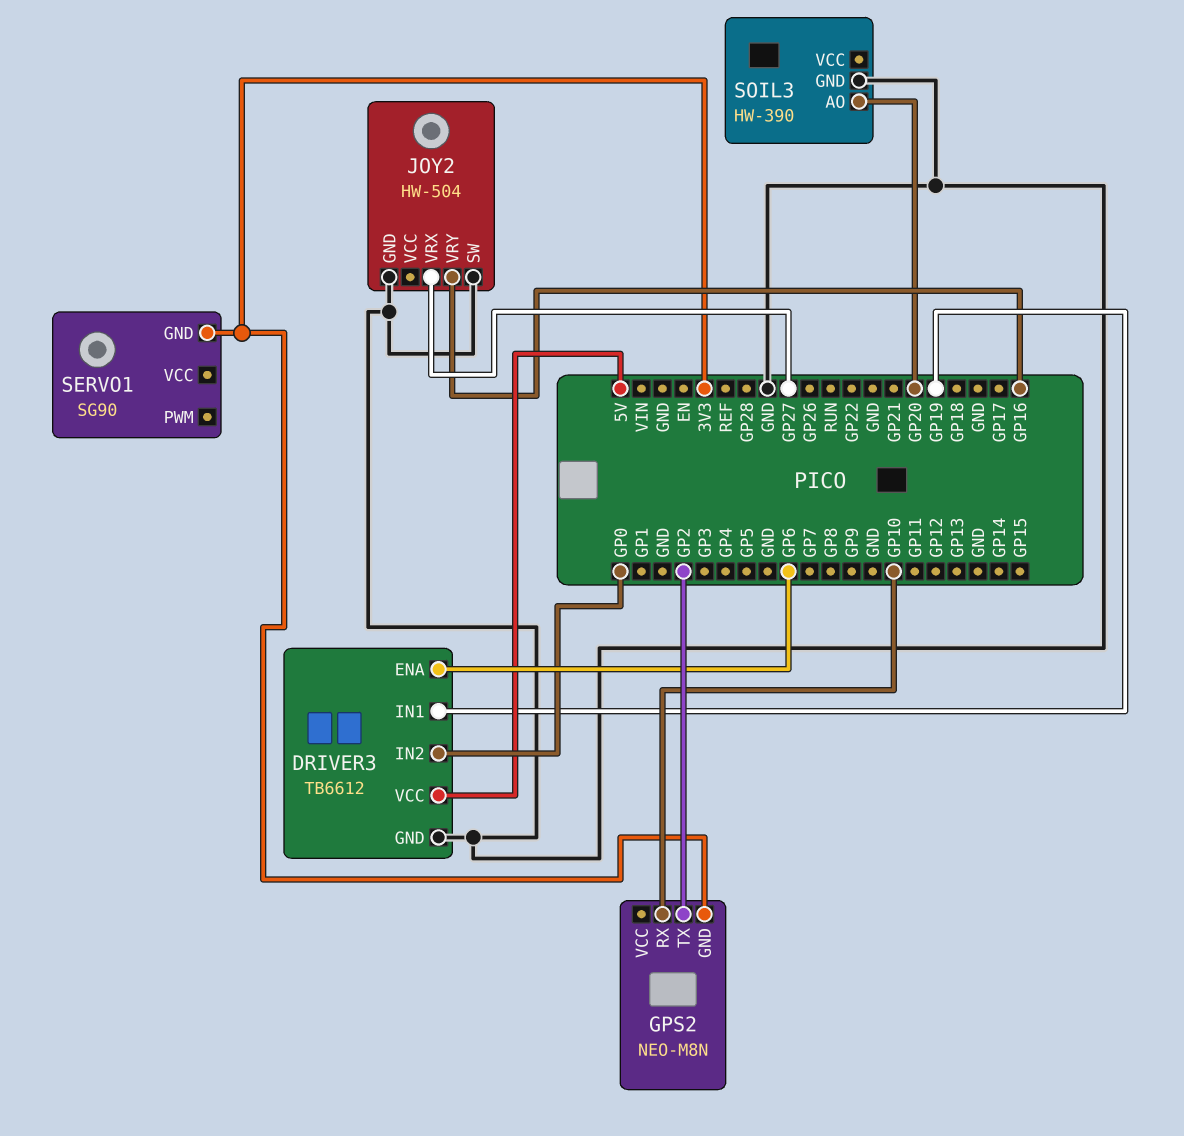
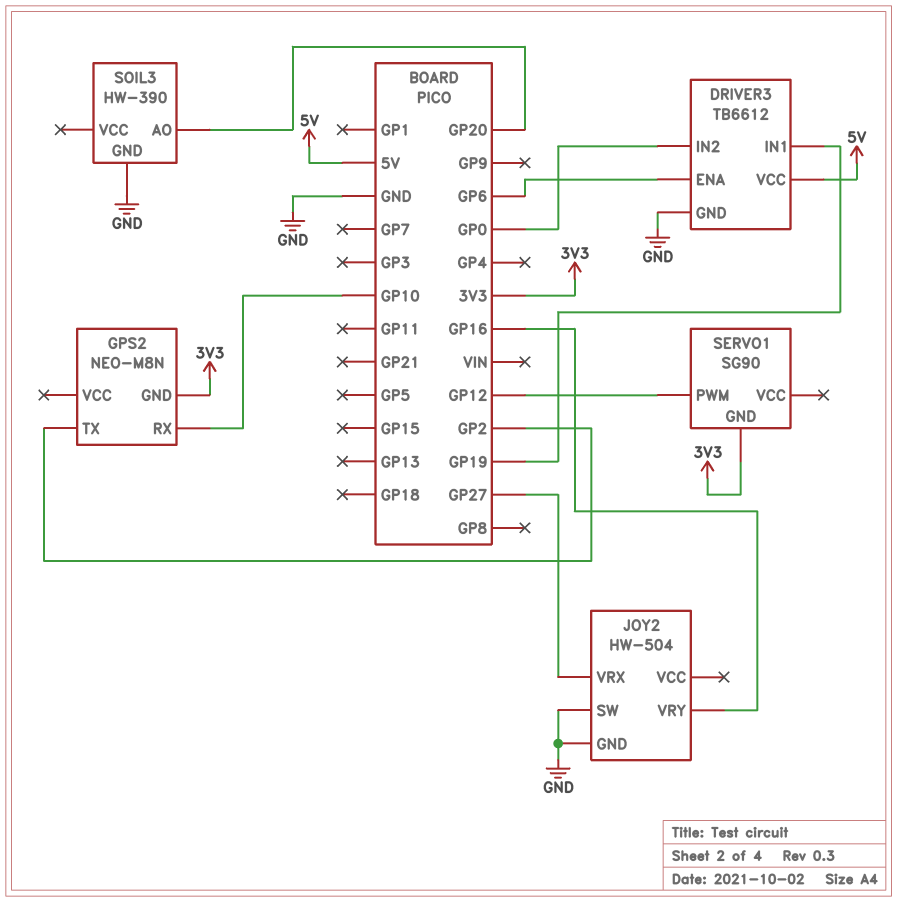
SERVO1 pin PWM: none -> GP12

